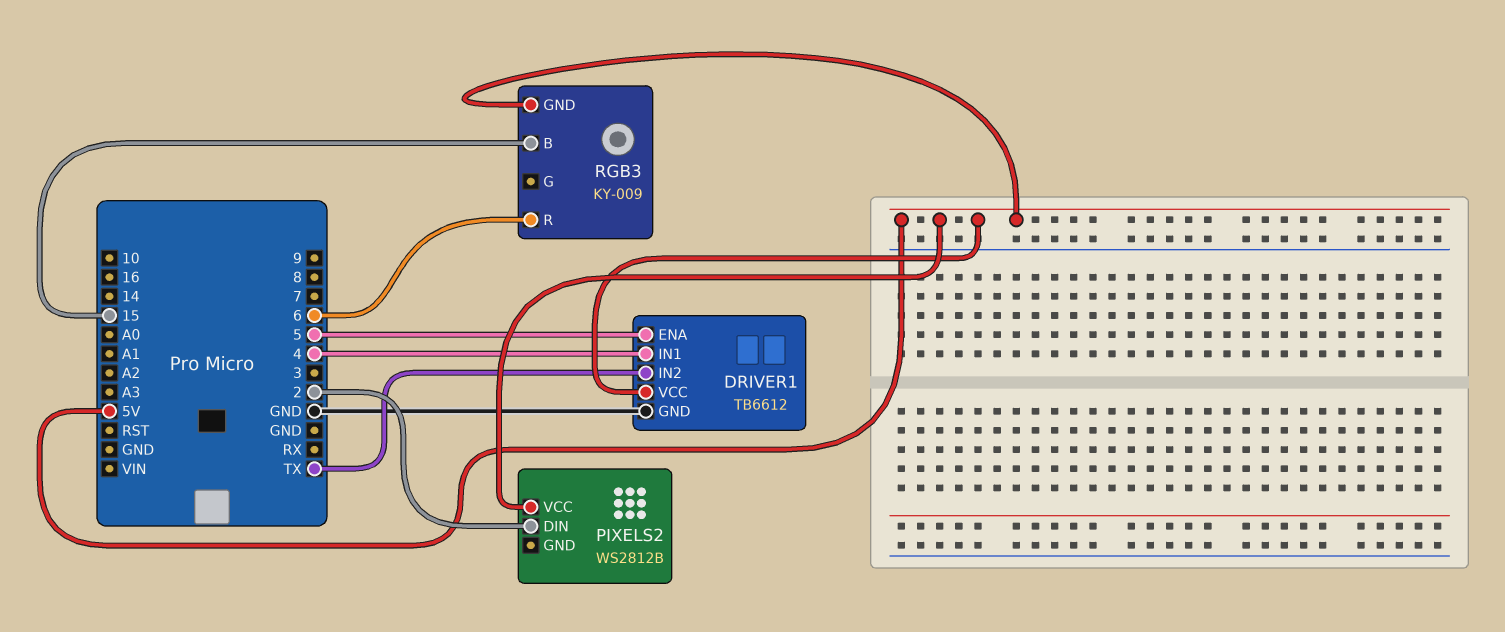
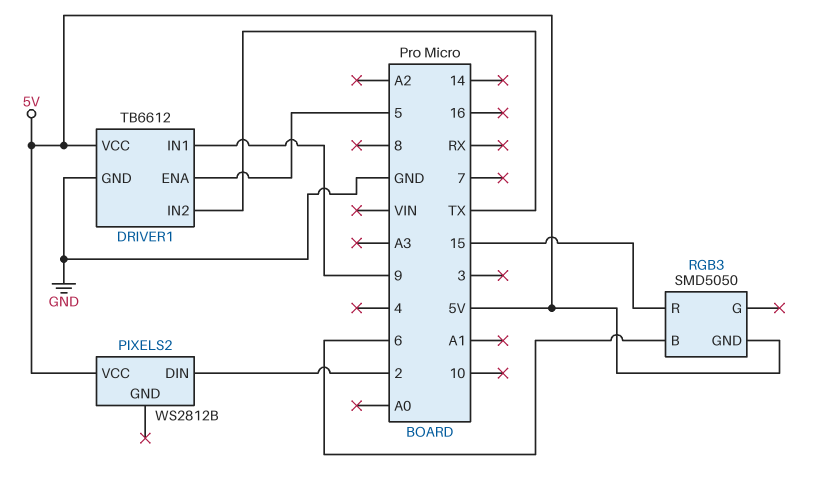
DRIVER1 pin IN1: 4 -> 9
RGB3: KY-009 -> SMD5050
RGB3 pin B: 15 -> 6
RGB3 pin R: 6 -> 15

